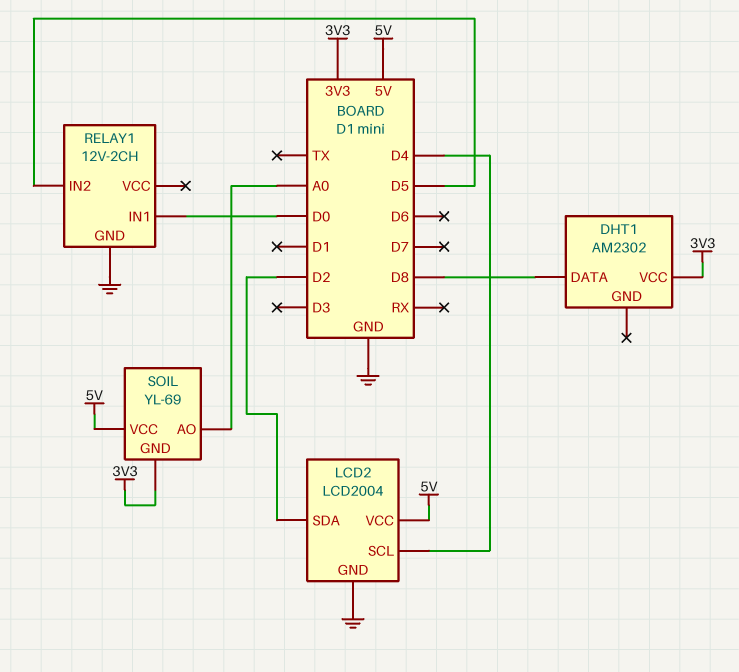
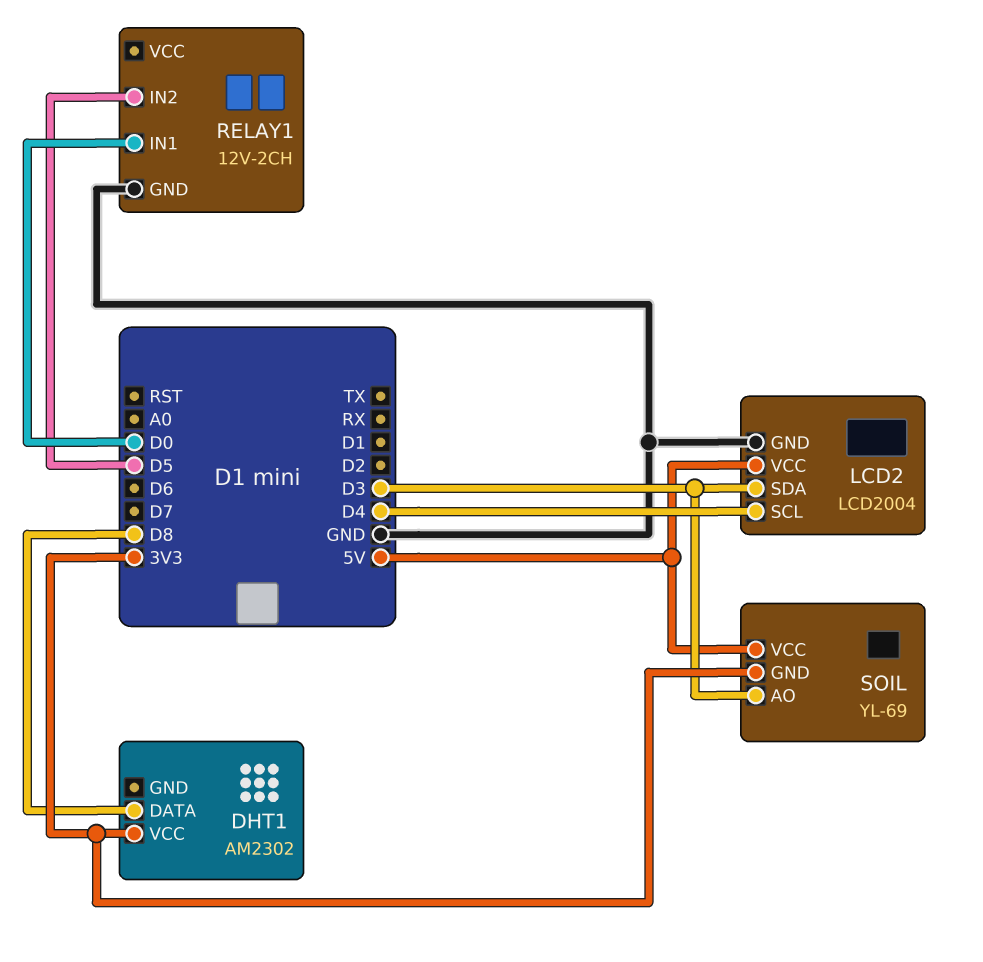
LCD2 pin SDA: D2 -> D3
SOIL pin AO: A0 -> D3

